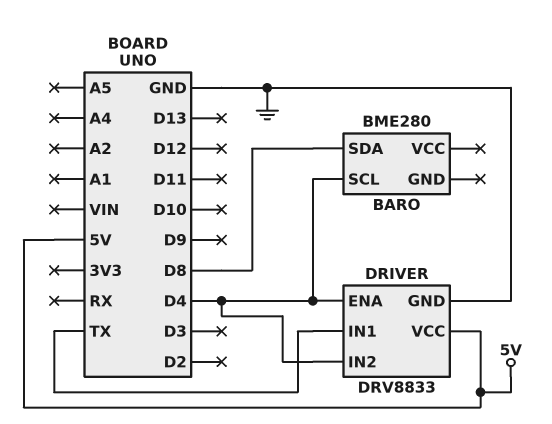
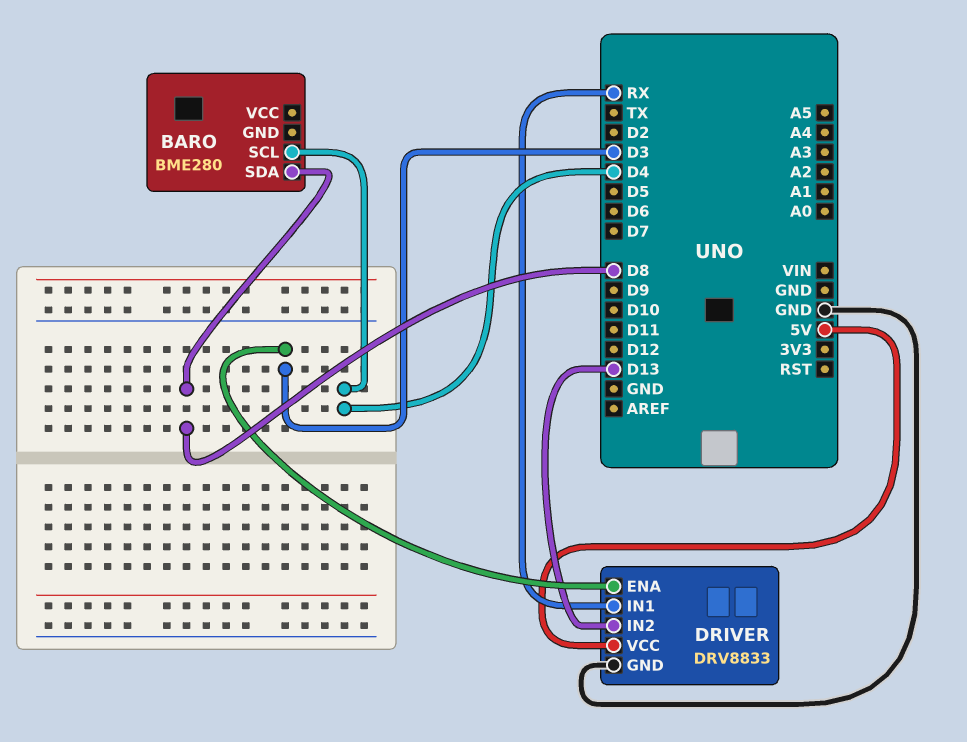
DRIVER pin ENA: D4 -> D3
DRIVER pin IN1: TX -> RX
DRIVER pin IN2: D4 -> D13

